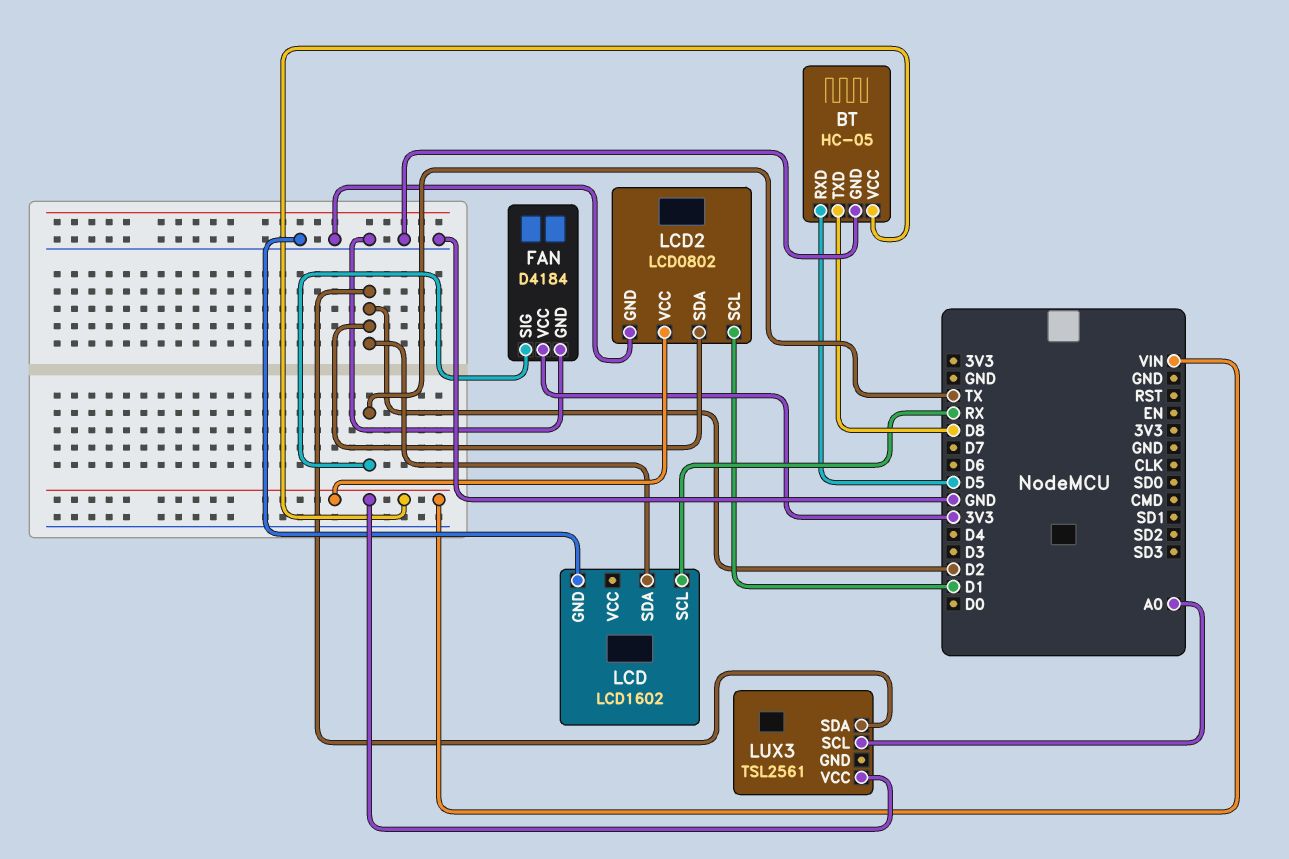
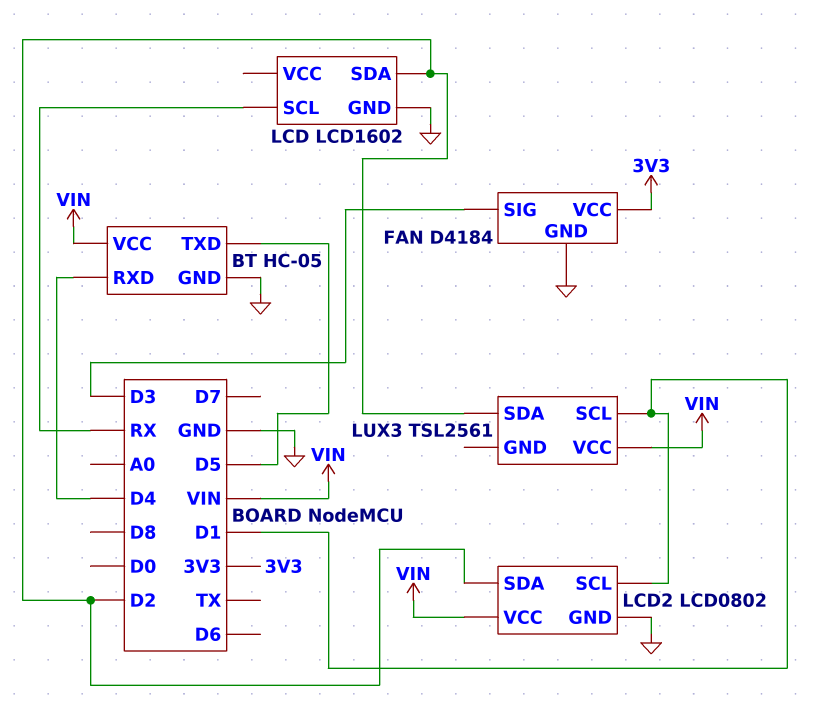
BT pin RXD: D5 -> D4
BT pin TXD: D8 -> D5
FAN pin SIG: TX -> D3
LUX3 pin SCL: A0 -> D1

